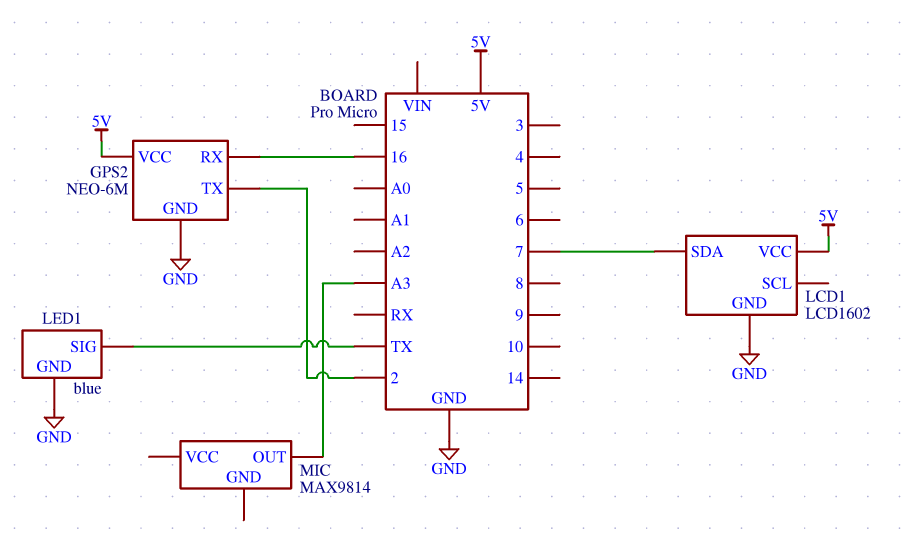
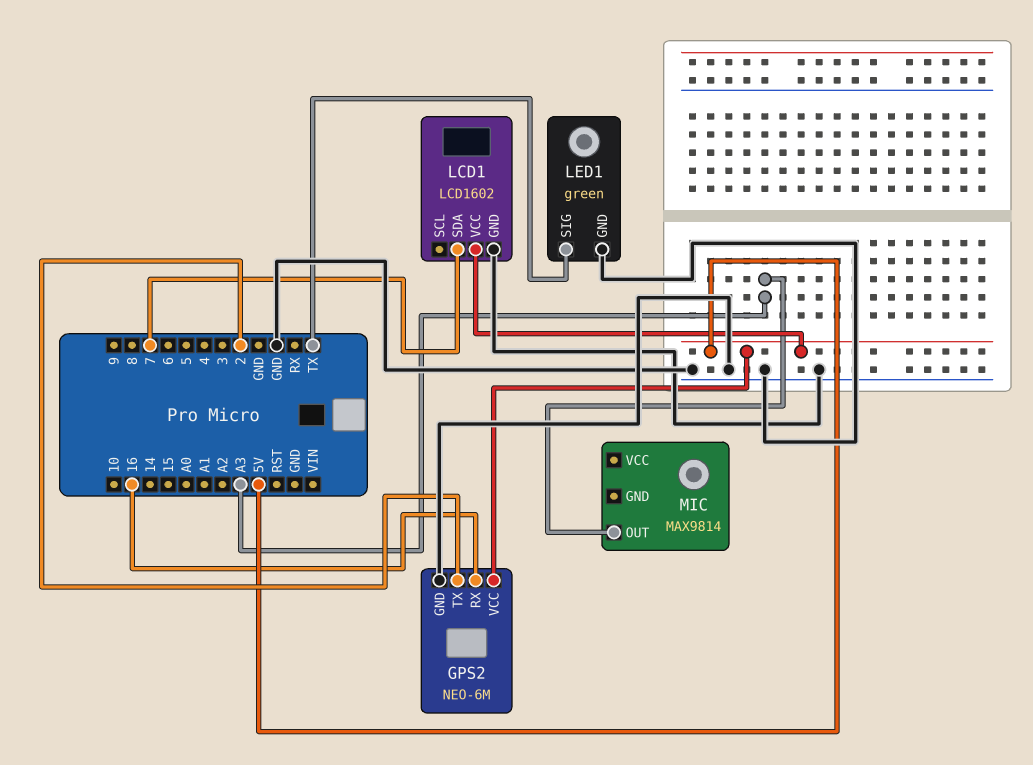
LED1: blue -> green

